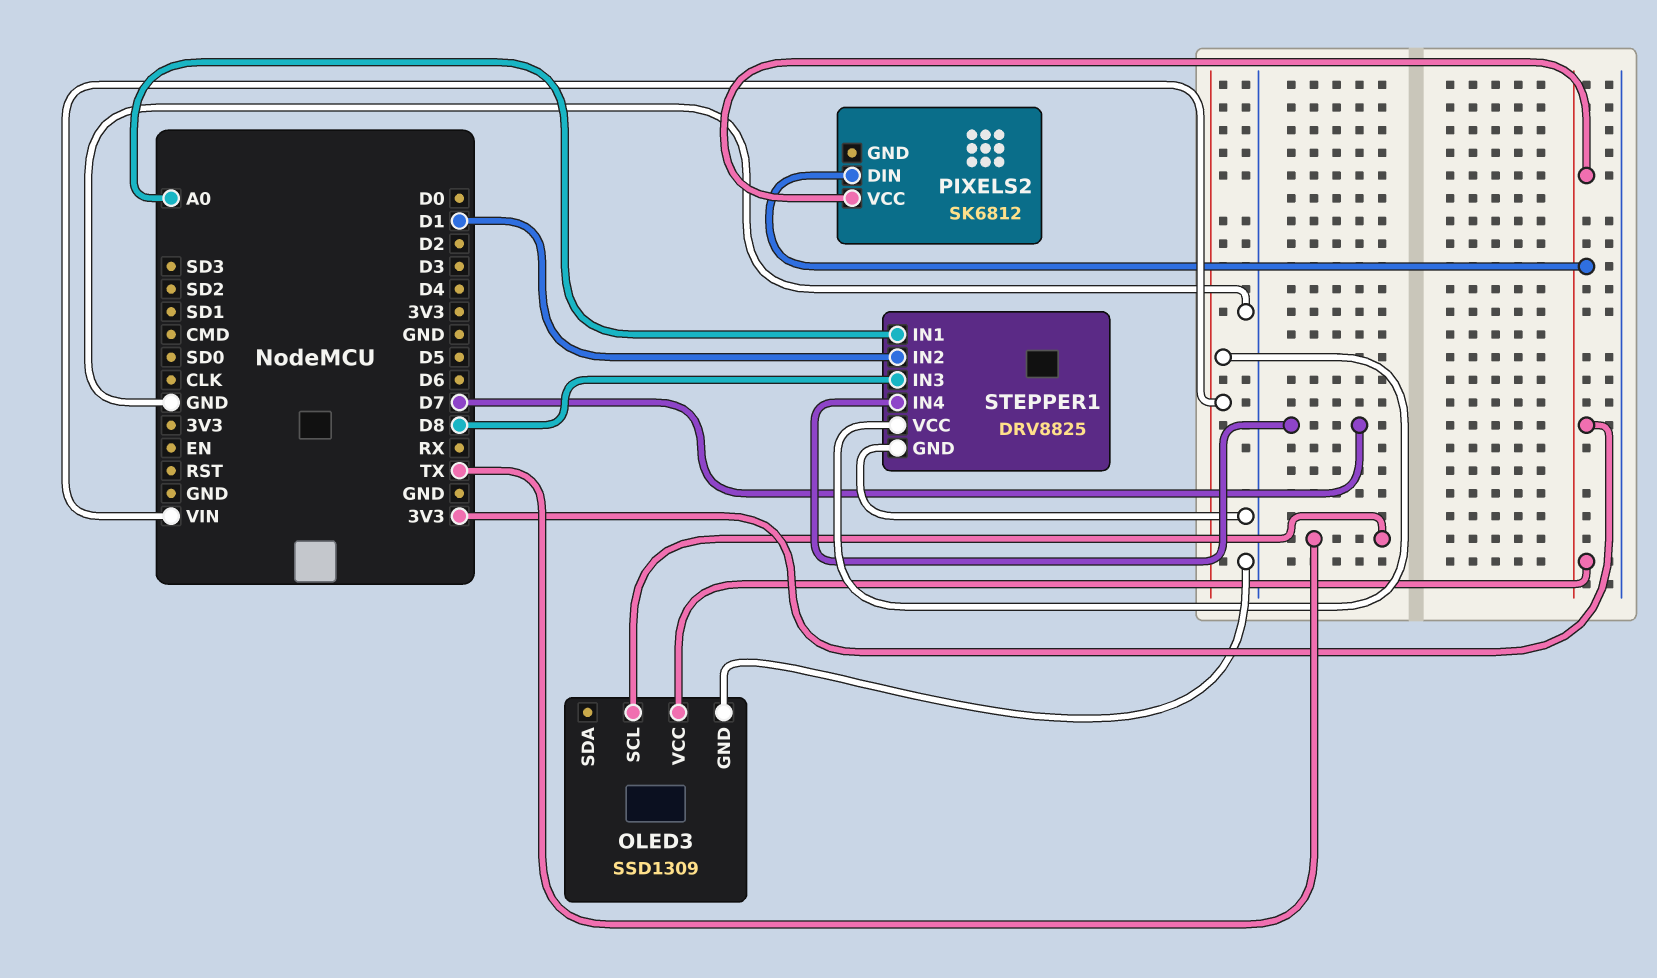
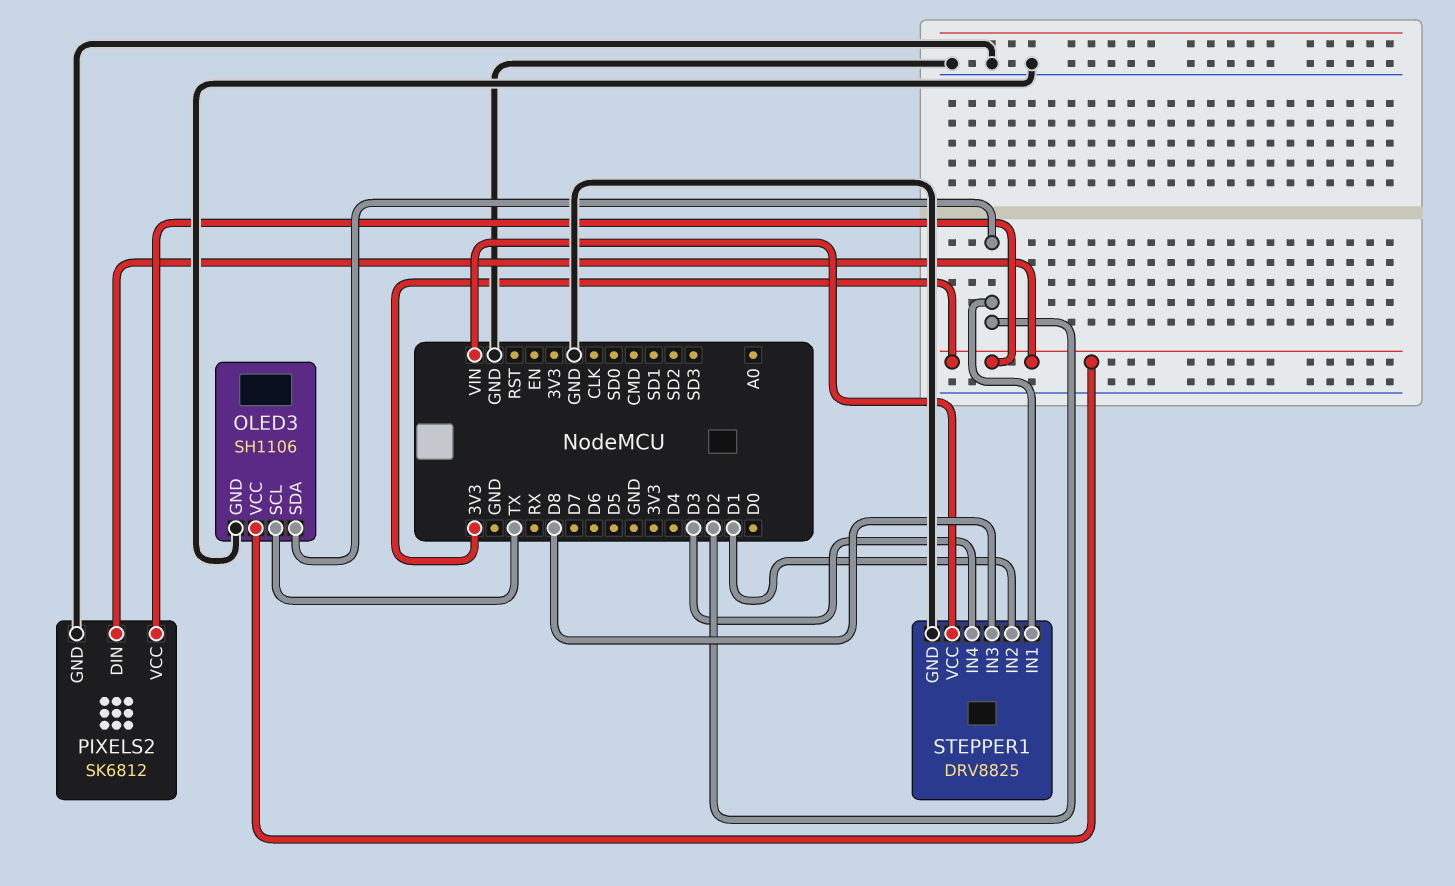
OLED3: SSD1309 -> SH1106
OLED3 pin SDA: none -> D2
PIXELS2 pin GND: none -> GND
STEPPER1 pin IN1: A0 -> D2
STEPPER1 pin IN4: D7 -> D3

